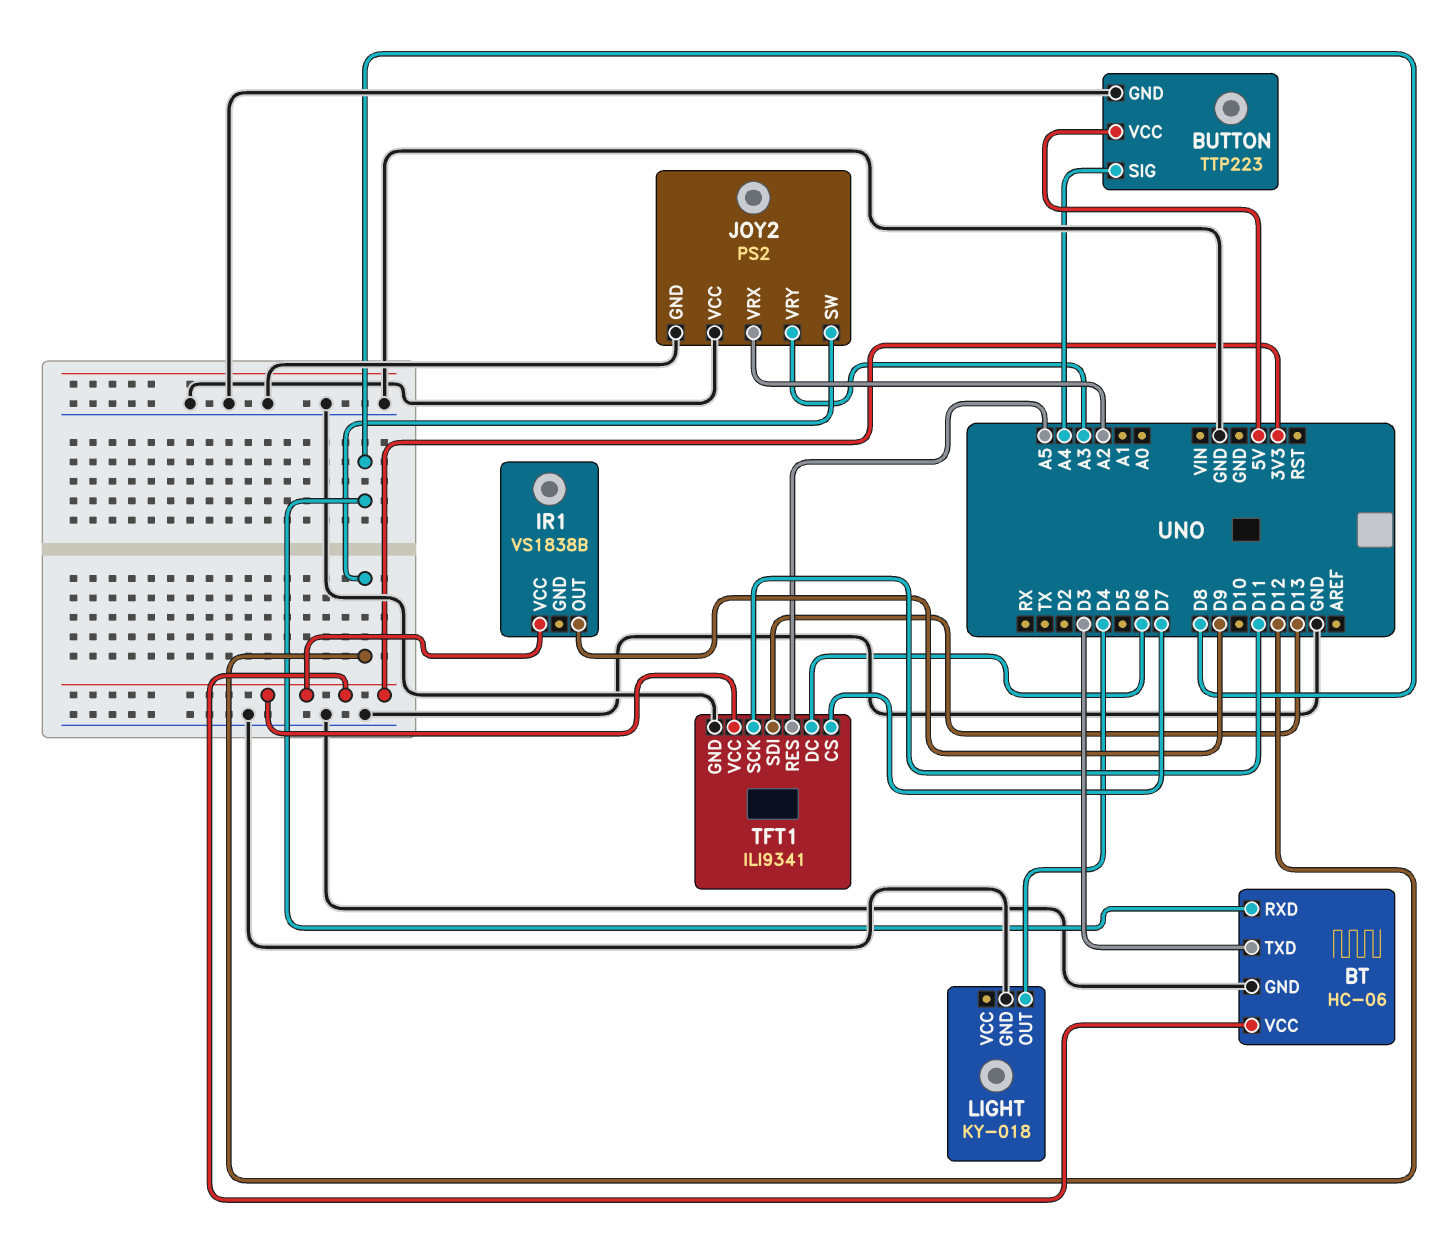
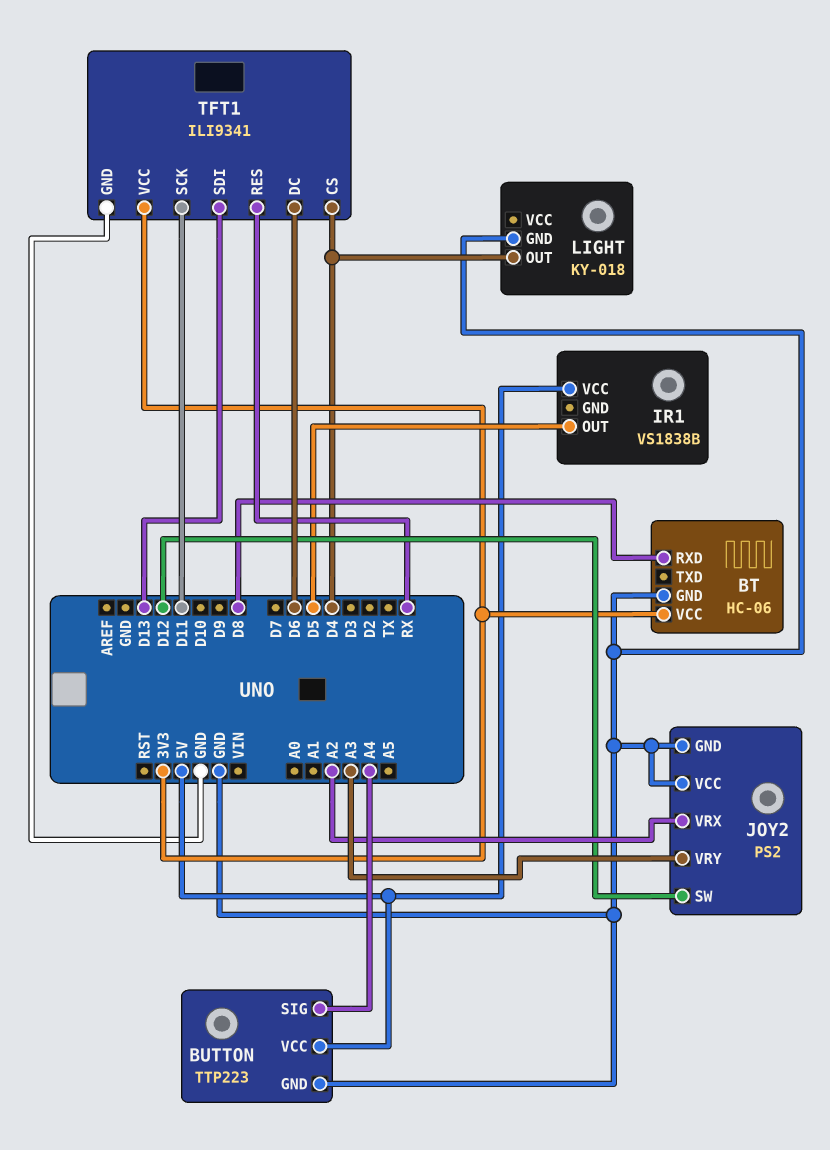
BT pin TXD: D3 -> none
IR1 pin OUT: D9 -> D5
IR1 pin VCC: 3V3 -> 5V
TFT1 pin CS: D7 -> D4
TFT1 pin RES: A5 -> RX

